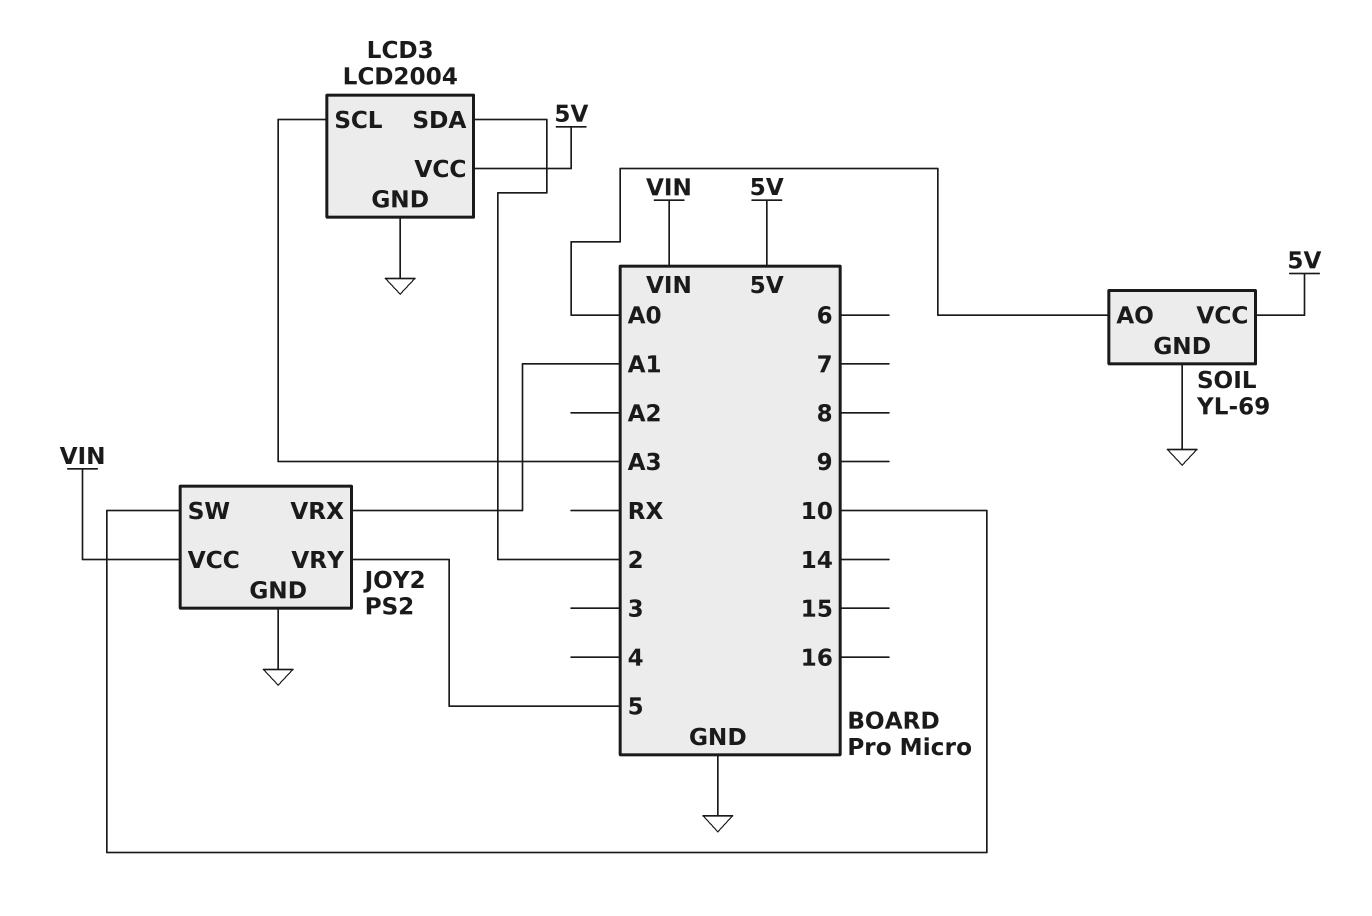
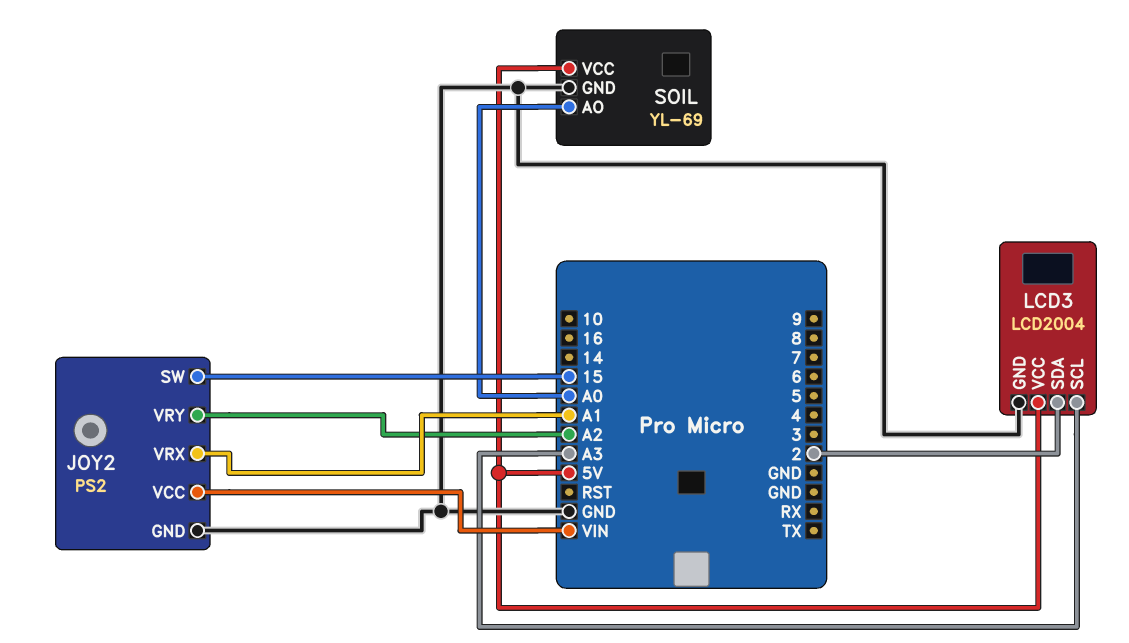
JOY2 pin SW: 10 -> 15
JOY2 pin VRY: 5 -> A2

